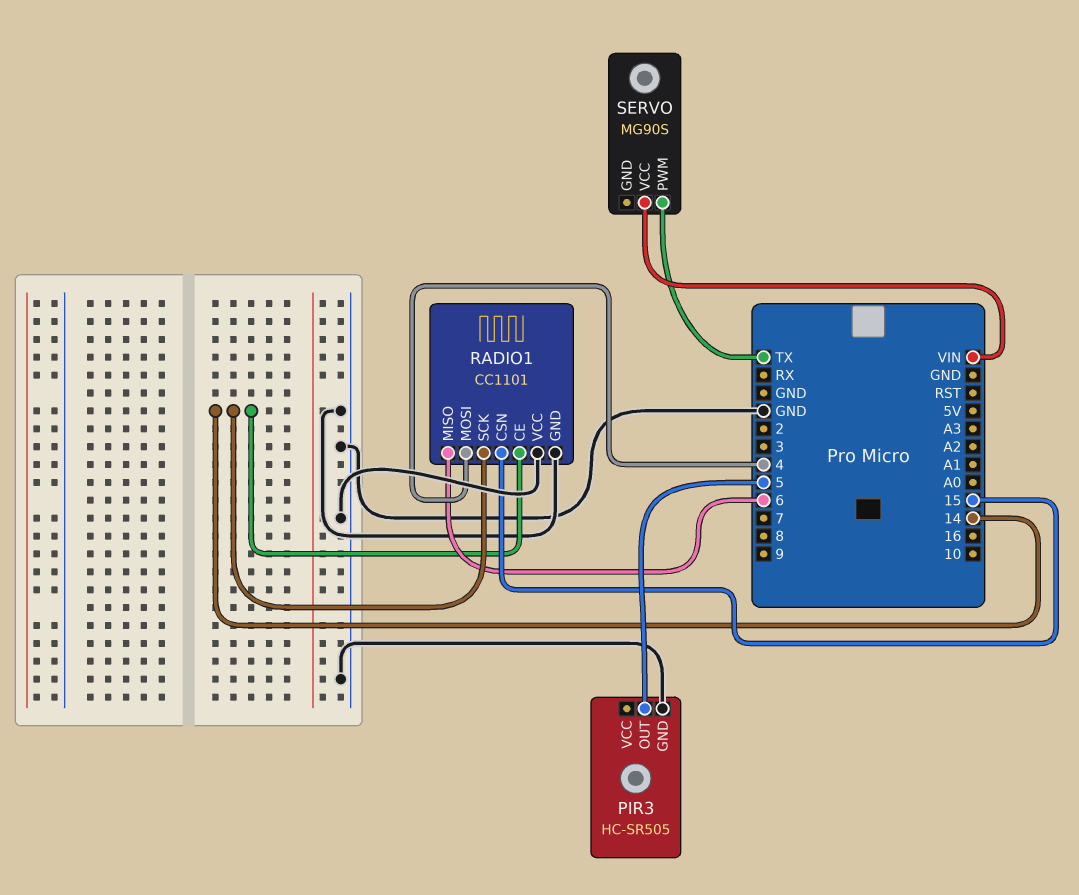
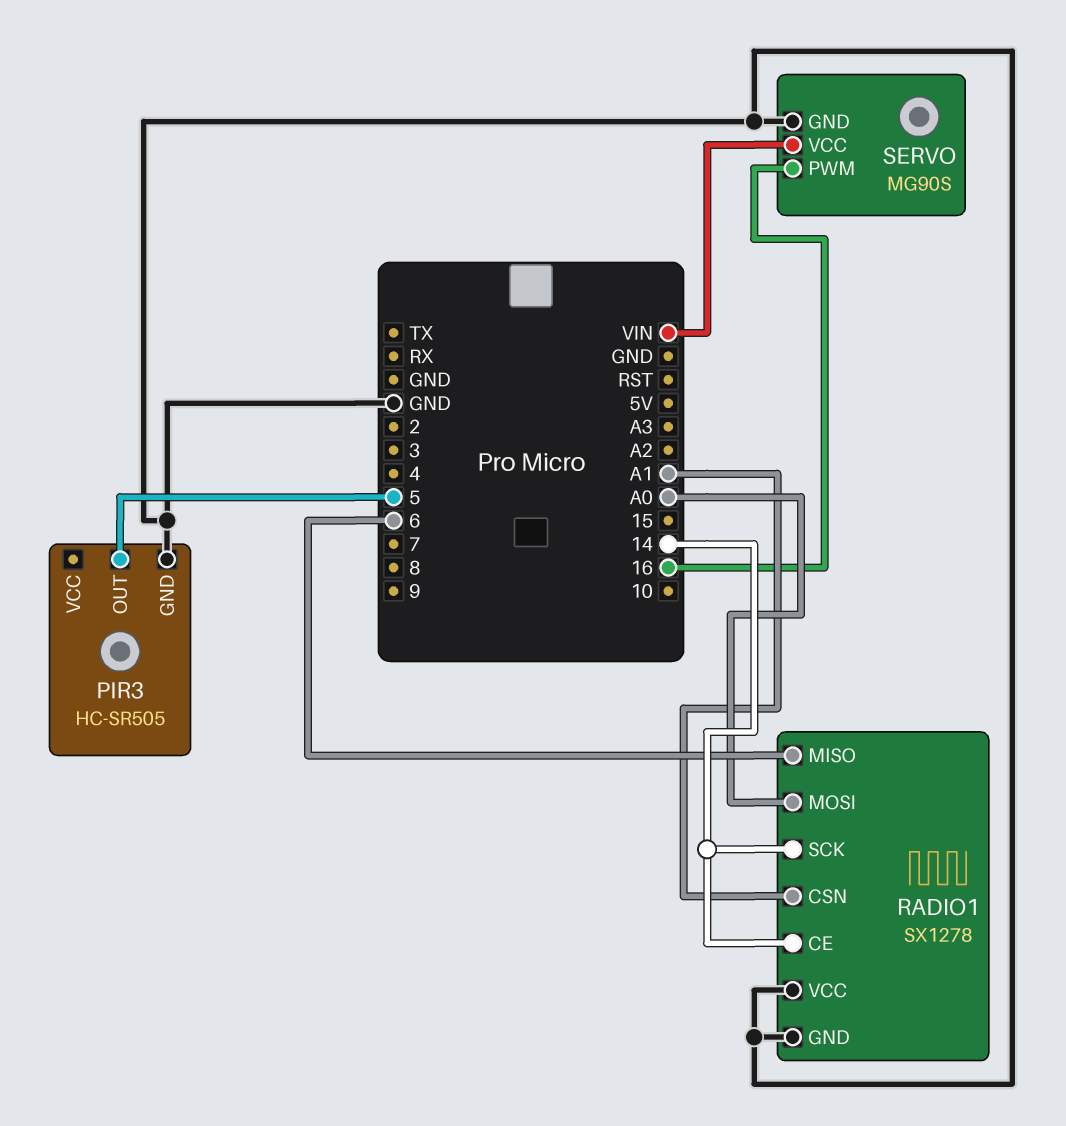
RADIO1: CC1101 -> SX1278
RADIO1 pin CSN: 15 -> A1
RADIO1 pin MOSI: 4 -> A0
SERVO pin GND: none -> GND
SERVO pin PWM: TX -> 16

